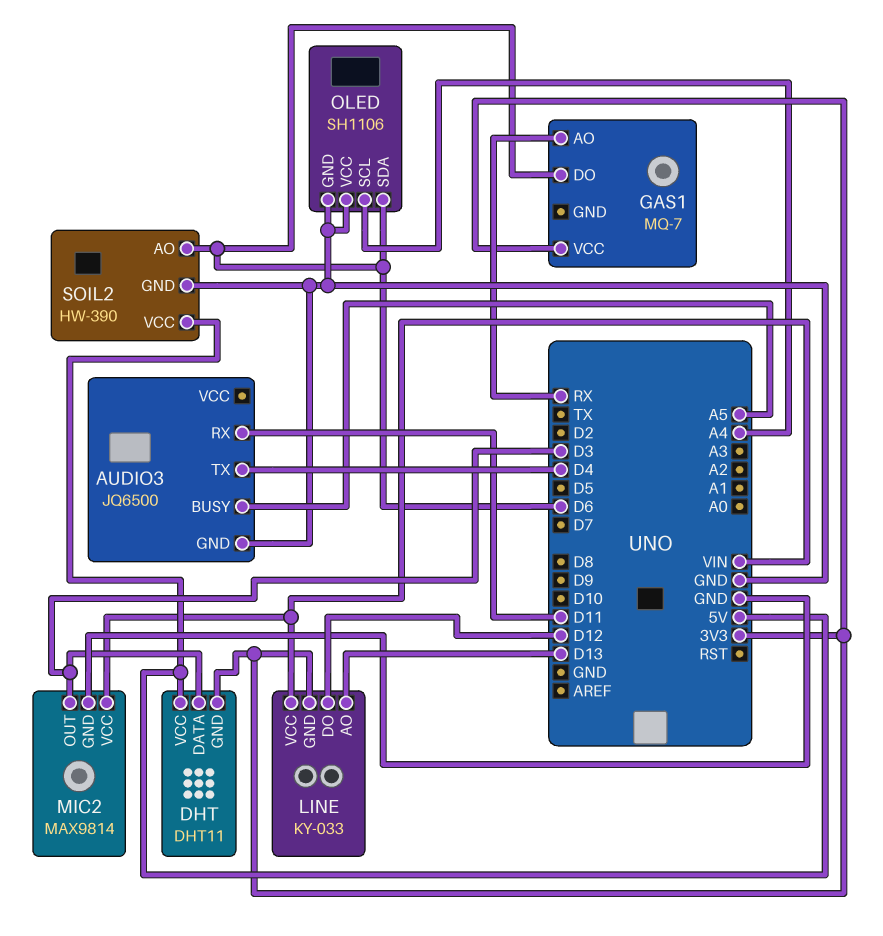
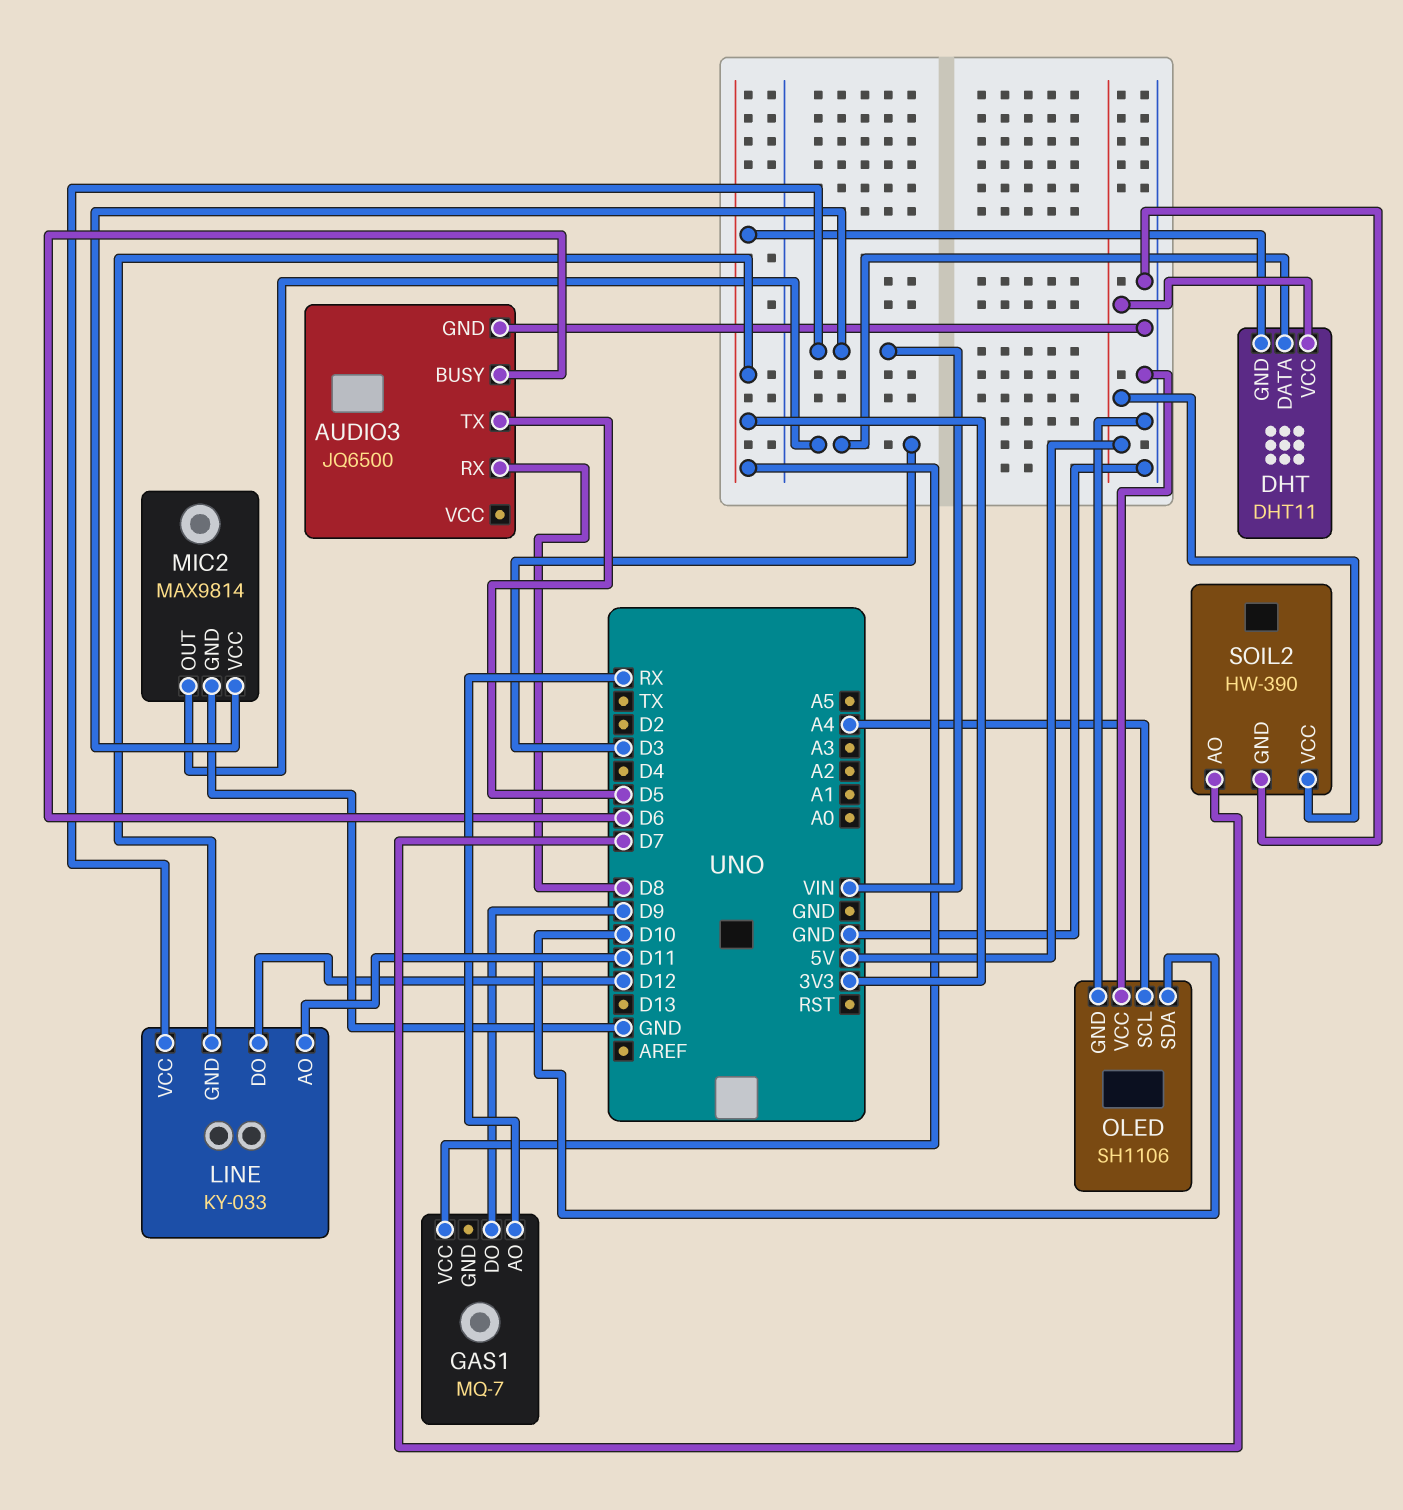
AUDIO3 pin BUSY: A5 -> D6
AUDIO3 pin RX: D11 -> D8
AUDIO3 pin TX: D4 -> D5
GAS1 pin DO: D6 -> D9
LINE pin AO: D13 -> D11
OLED pin SDA: D6 -> D10
SOIL2 pin AO: D6 -> D7

